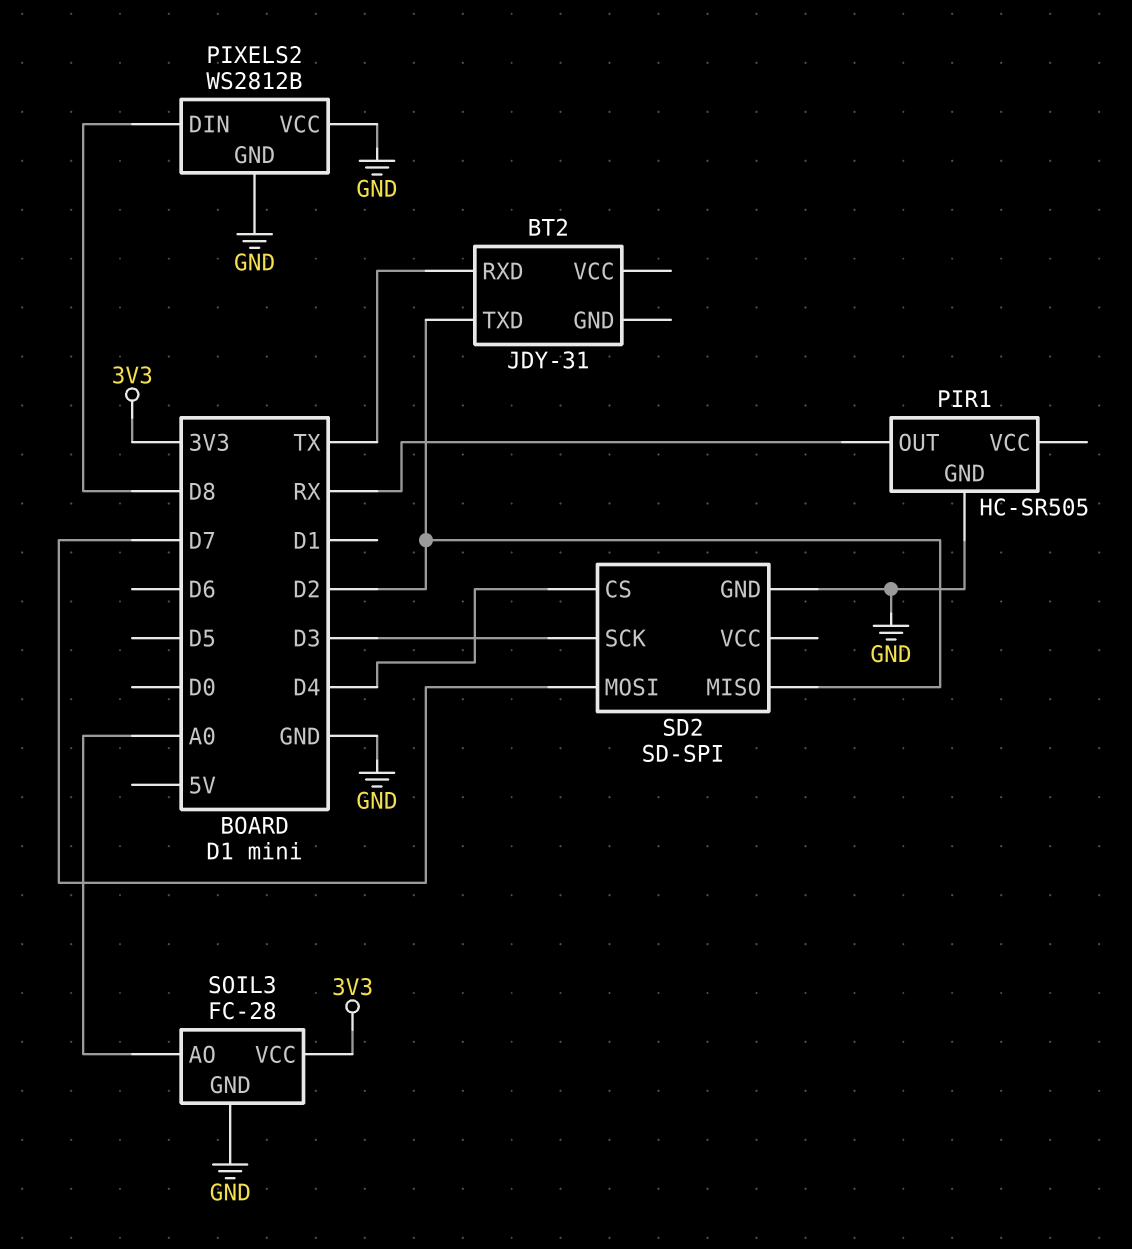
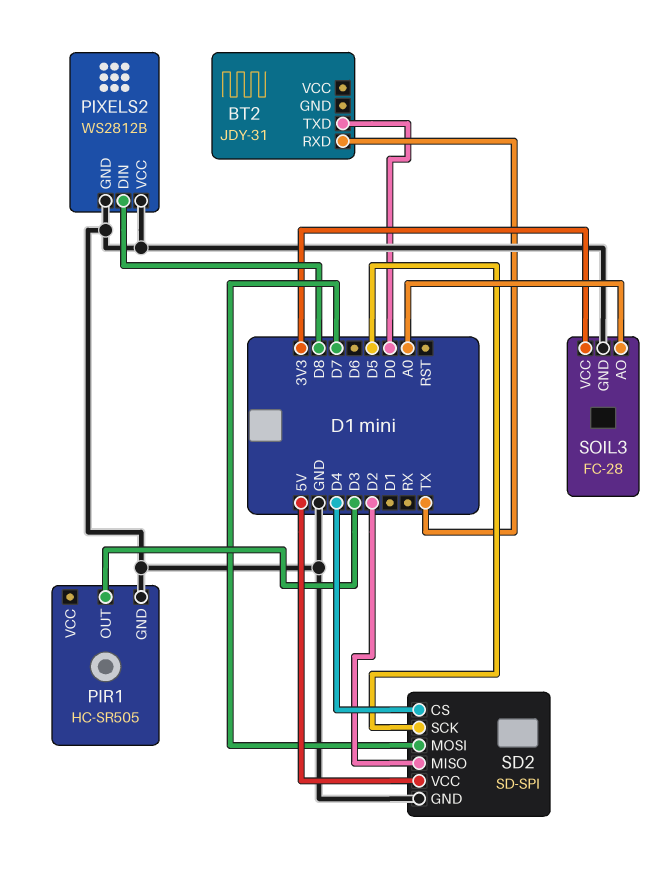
BT2 pin TXD: D2 -> D0
PIR1 pin OUT: RX -> D3
SD2 pin SCK: D3 -> D5
SD2 pin VCC: none -> 5V

